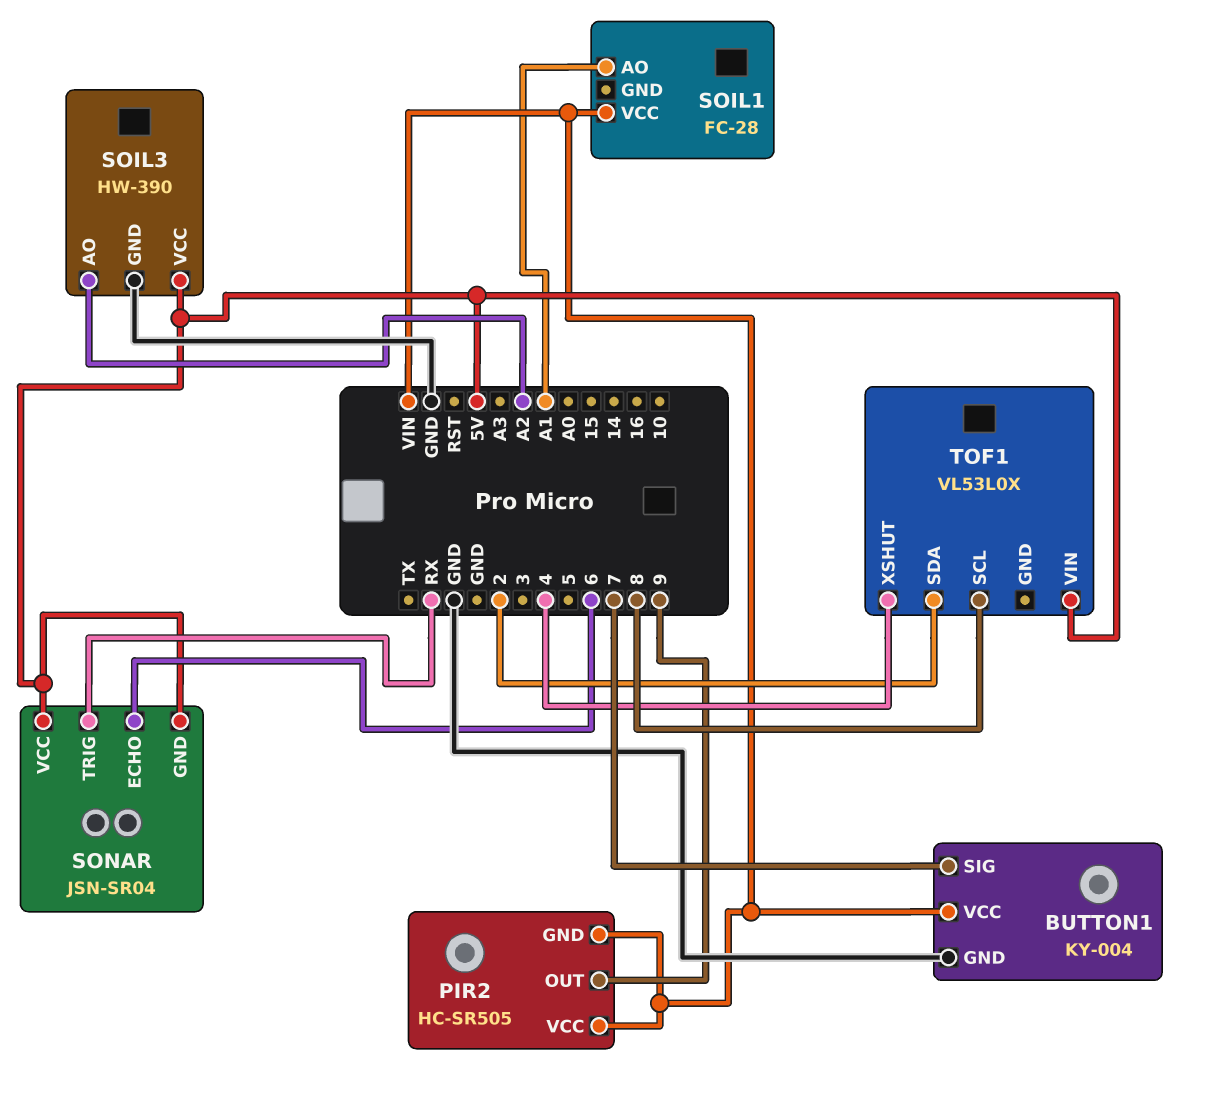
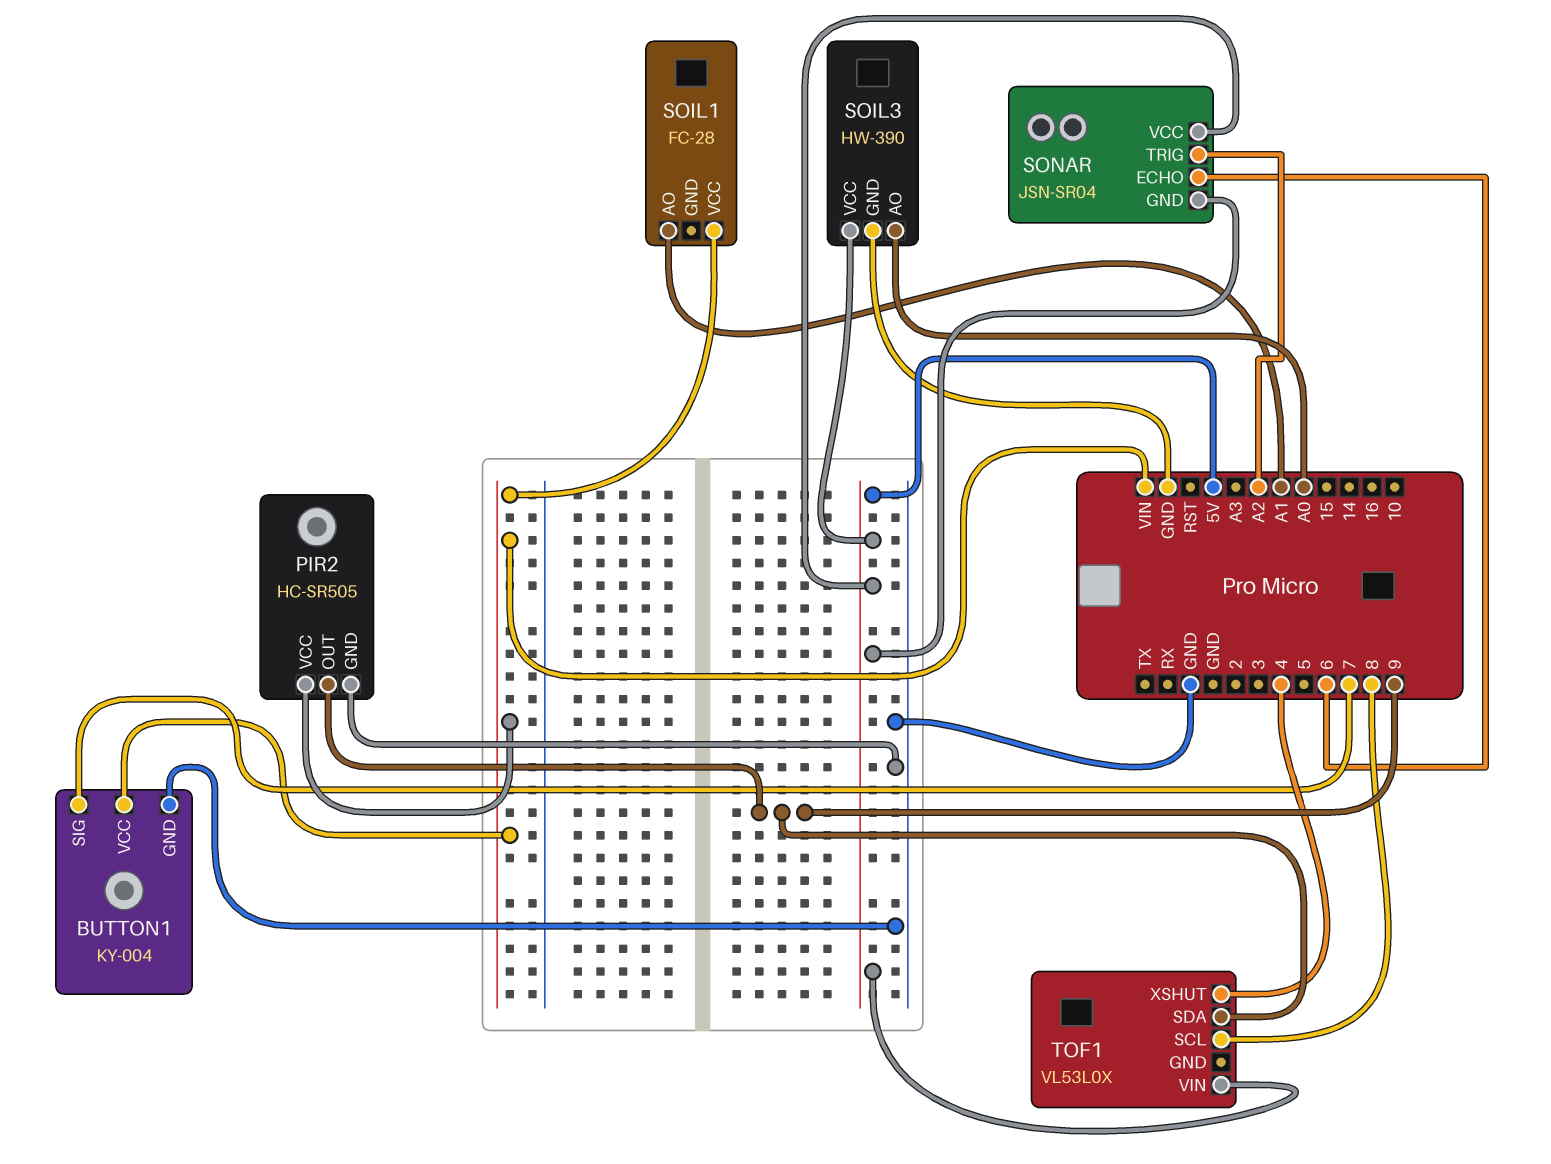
PIR2 pin GND: VIN -> GND
SOIL3 pin AO: A2 -> A0
SONAR pin TRIG: RX -> A2
TOF1 pin SDA: 2 -> 9

